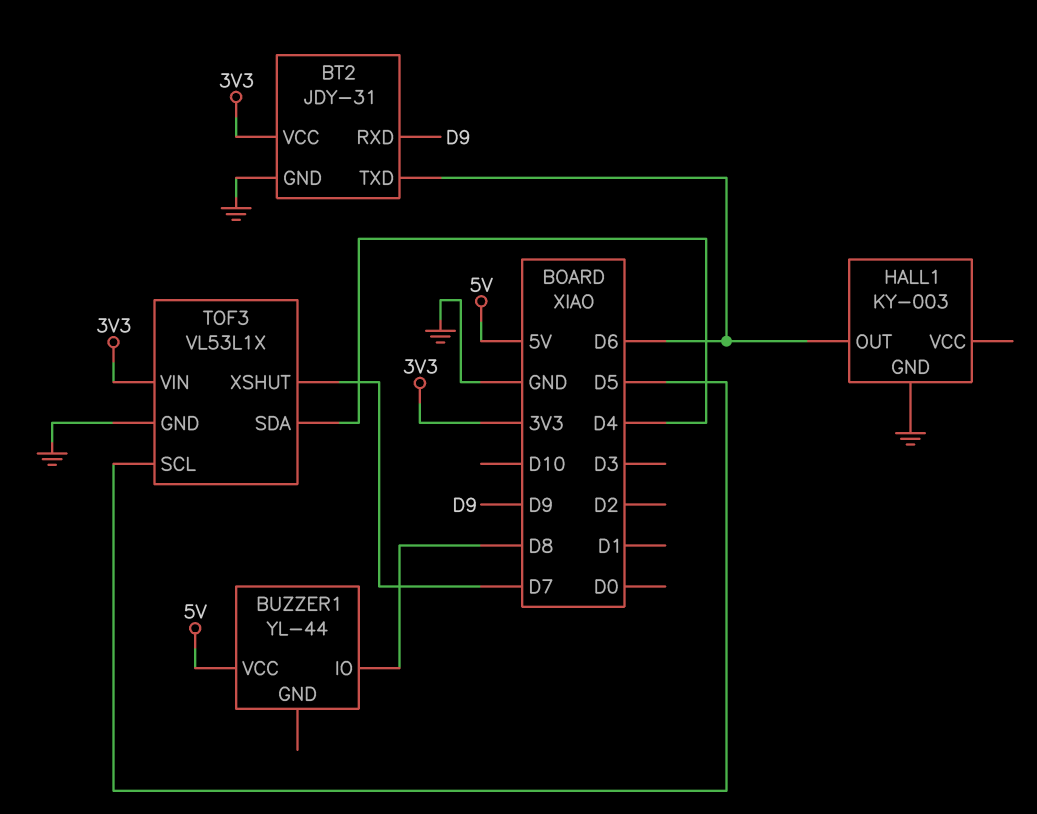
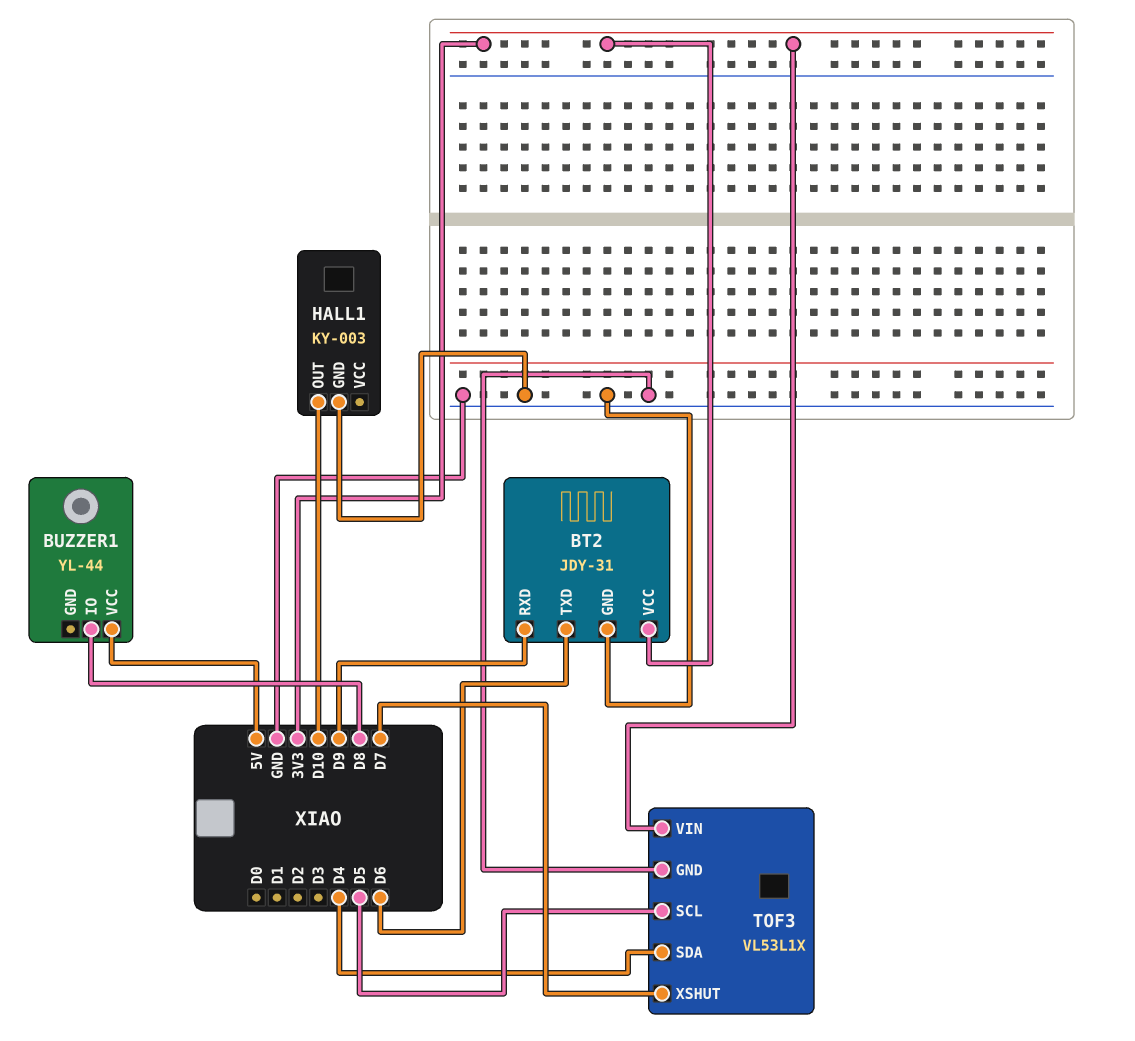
HALL1 pin OUT: D6 -> D10

